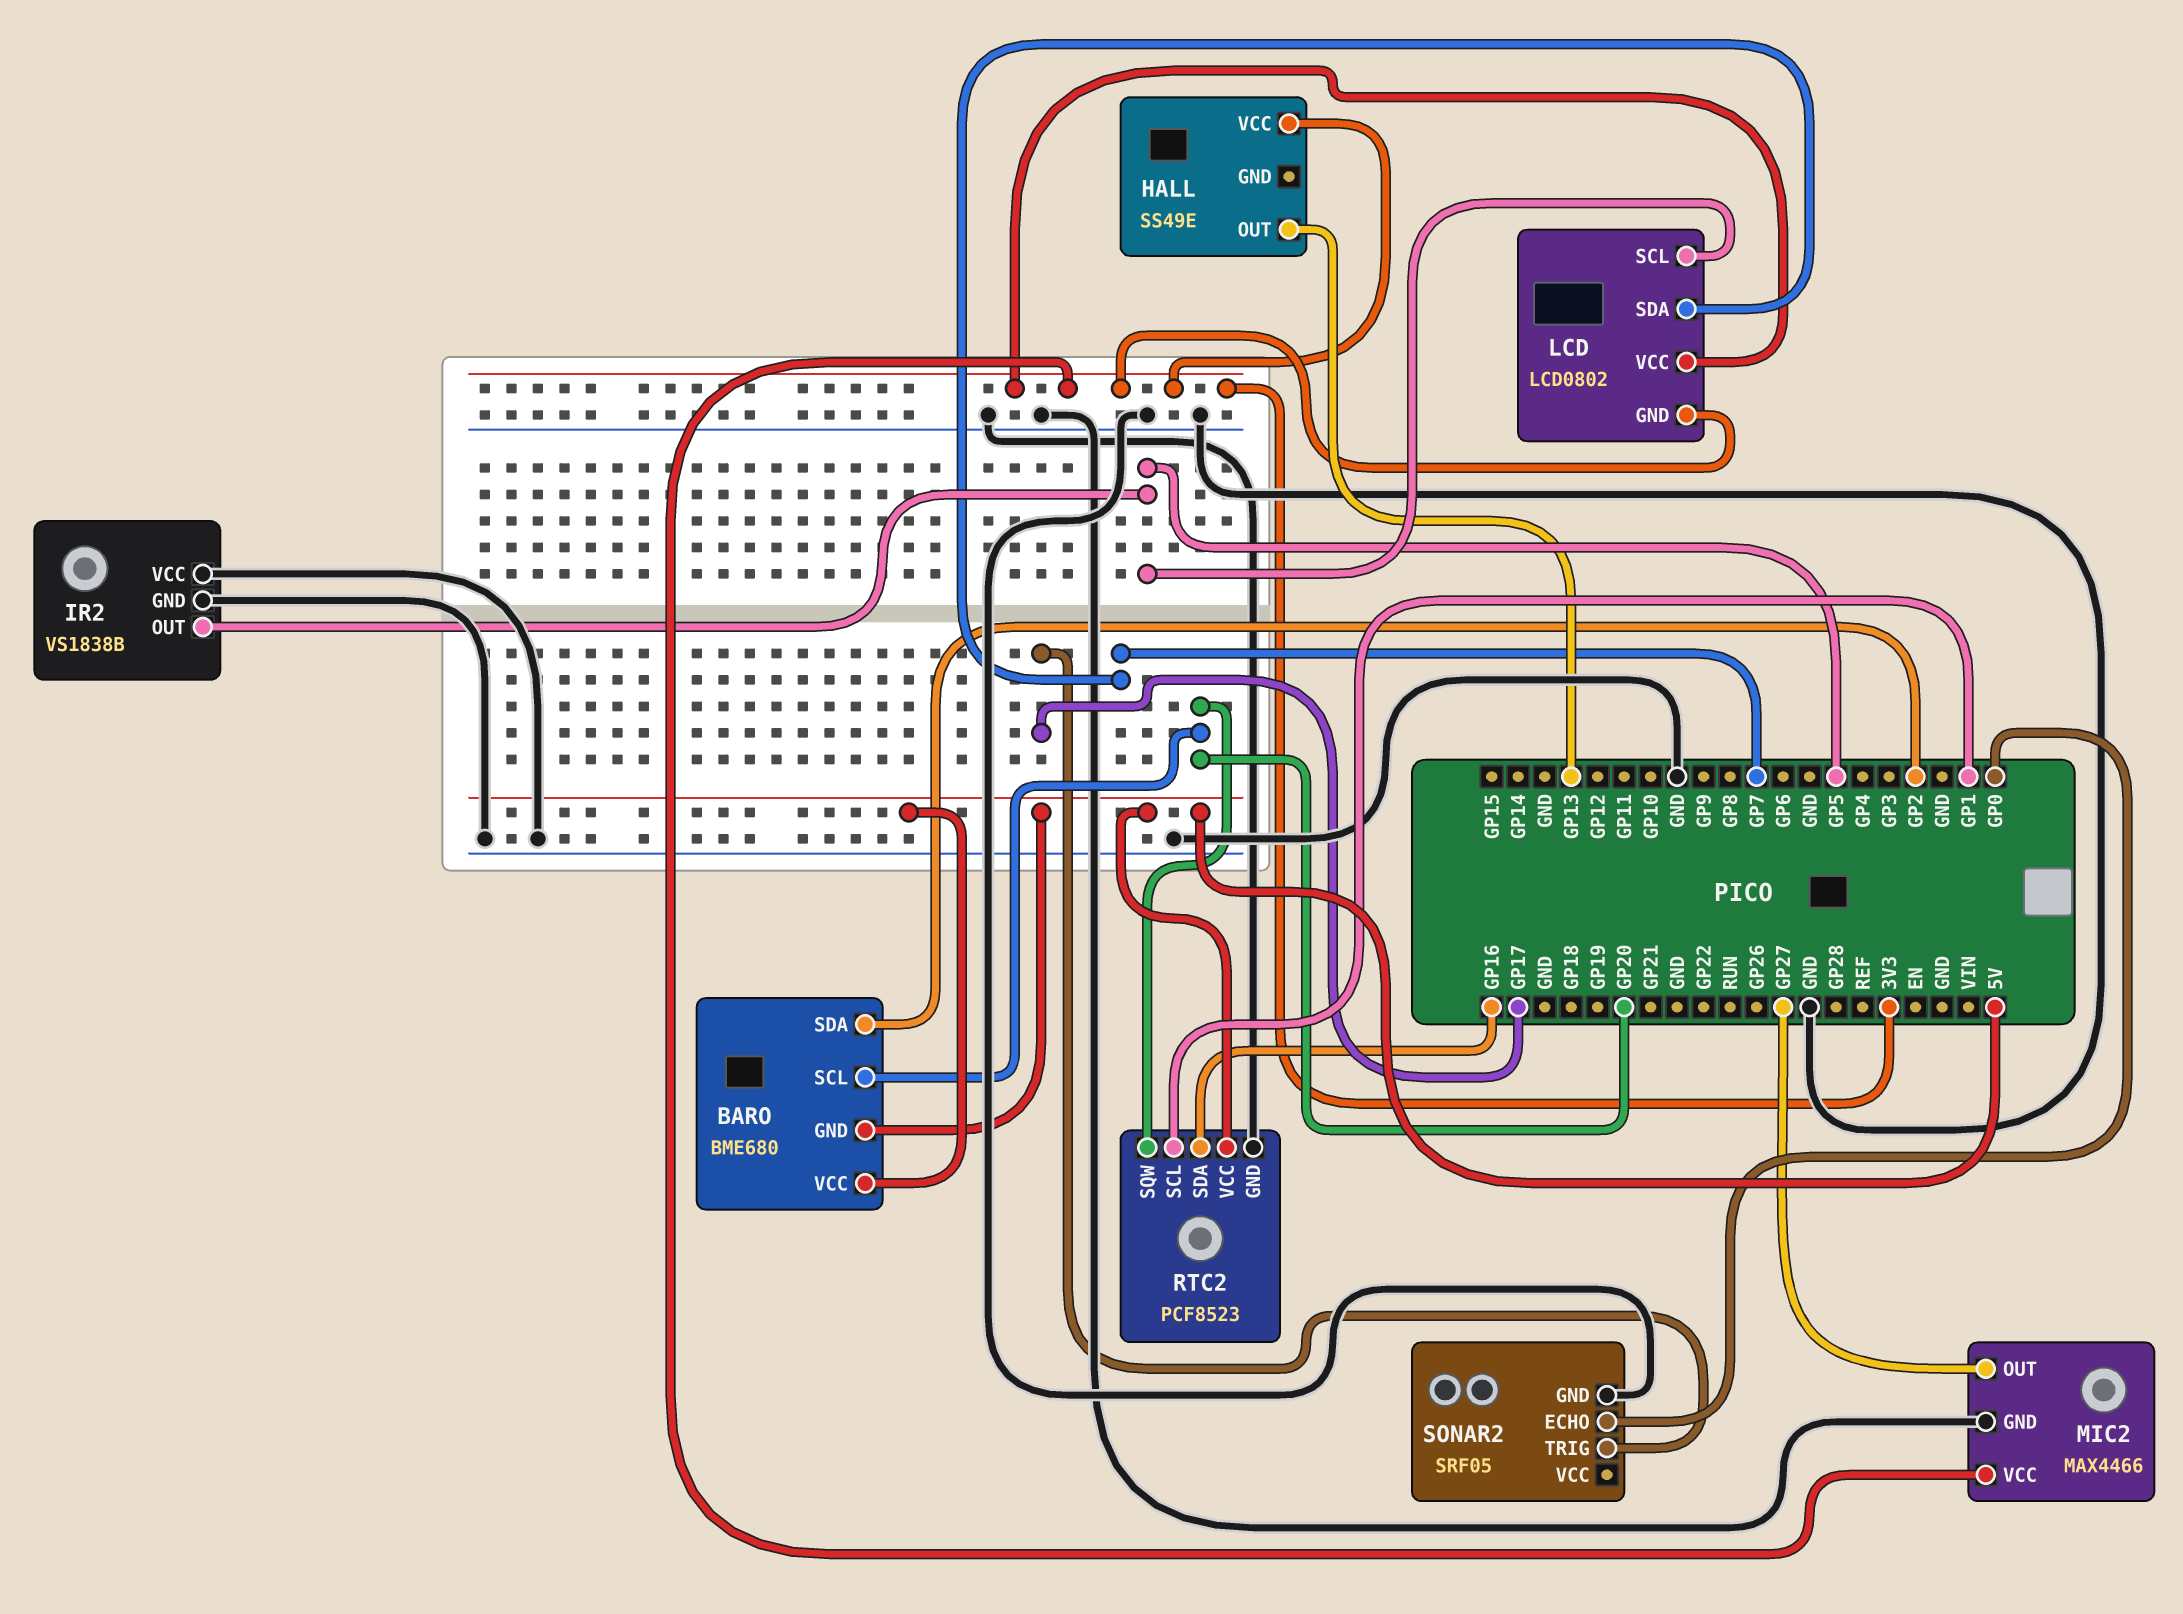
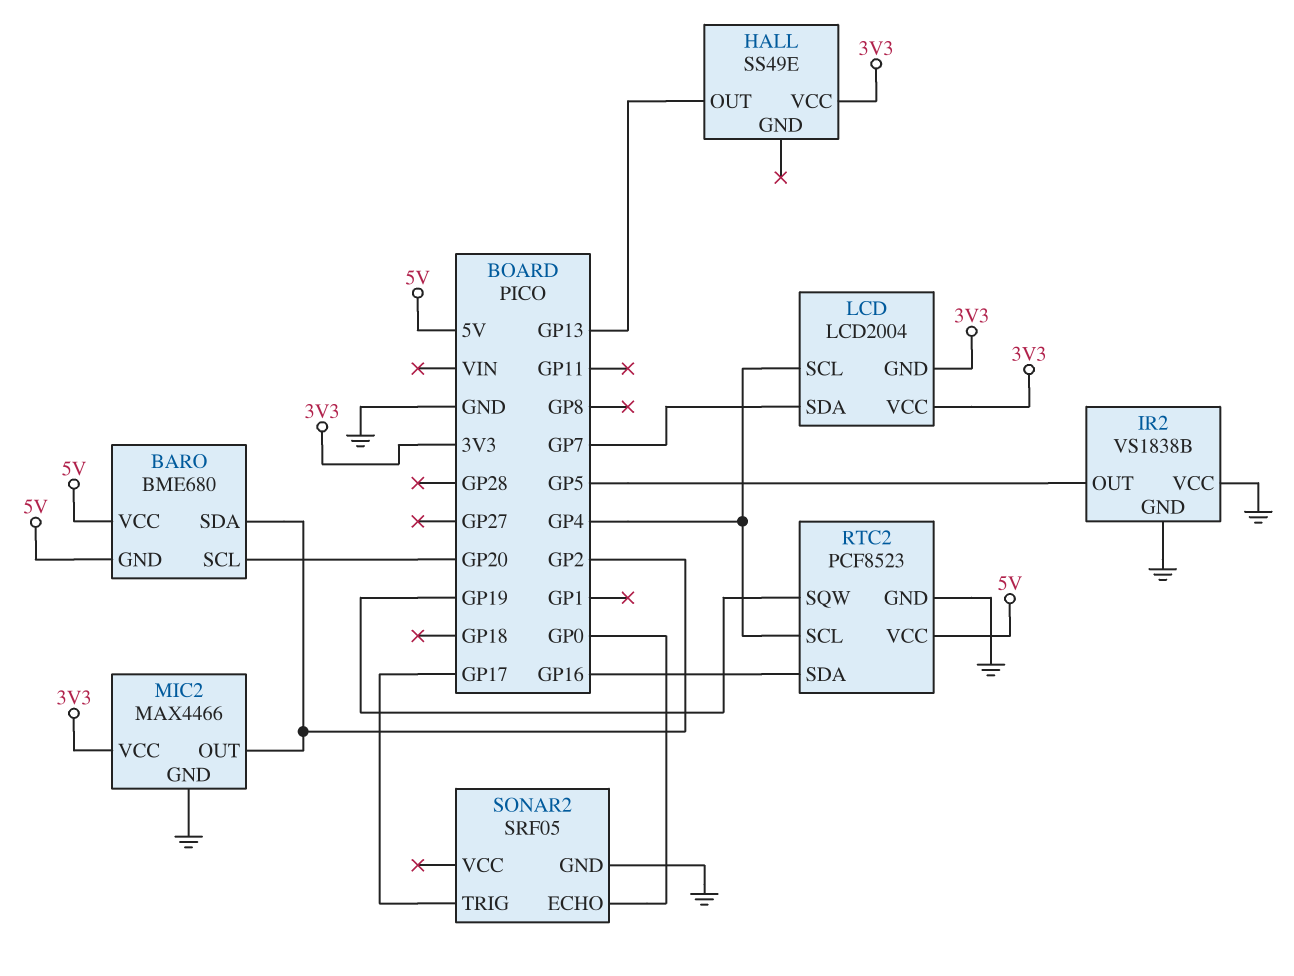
LCD: LCD0802 -> LCD2004
LCD pin SCL: GP5 -> GP4
MIC2 pin OUT: GP27 -> GP2
RTC2 pin SCL: GP1 -> GP4
RTC2 pin SQW: GP20 -> GP19

